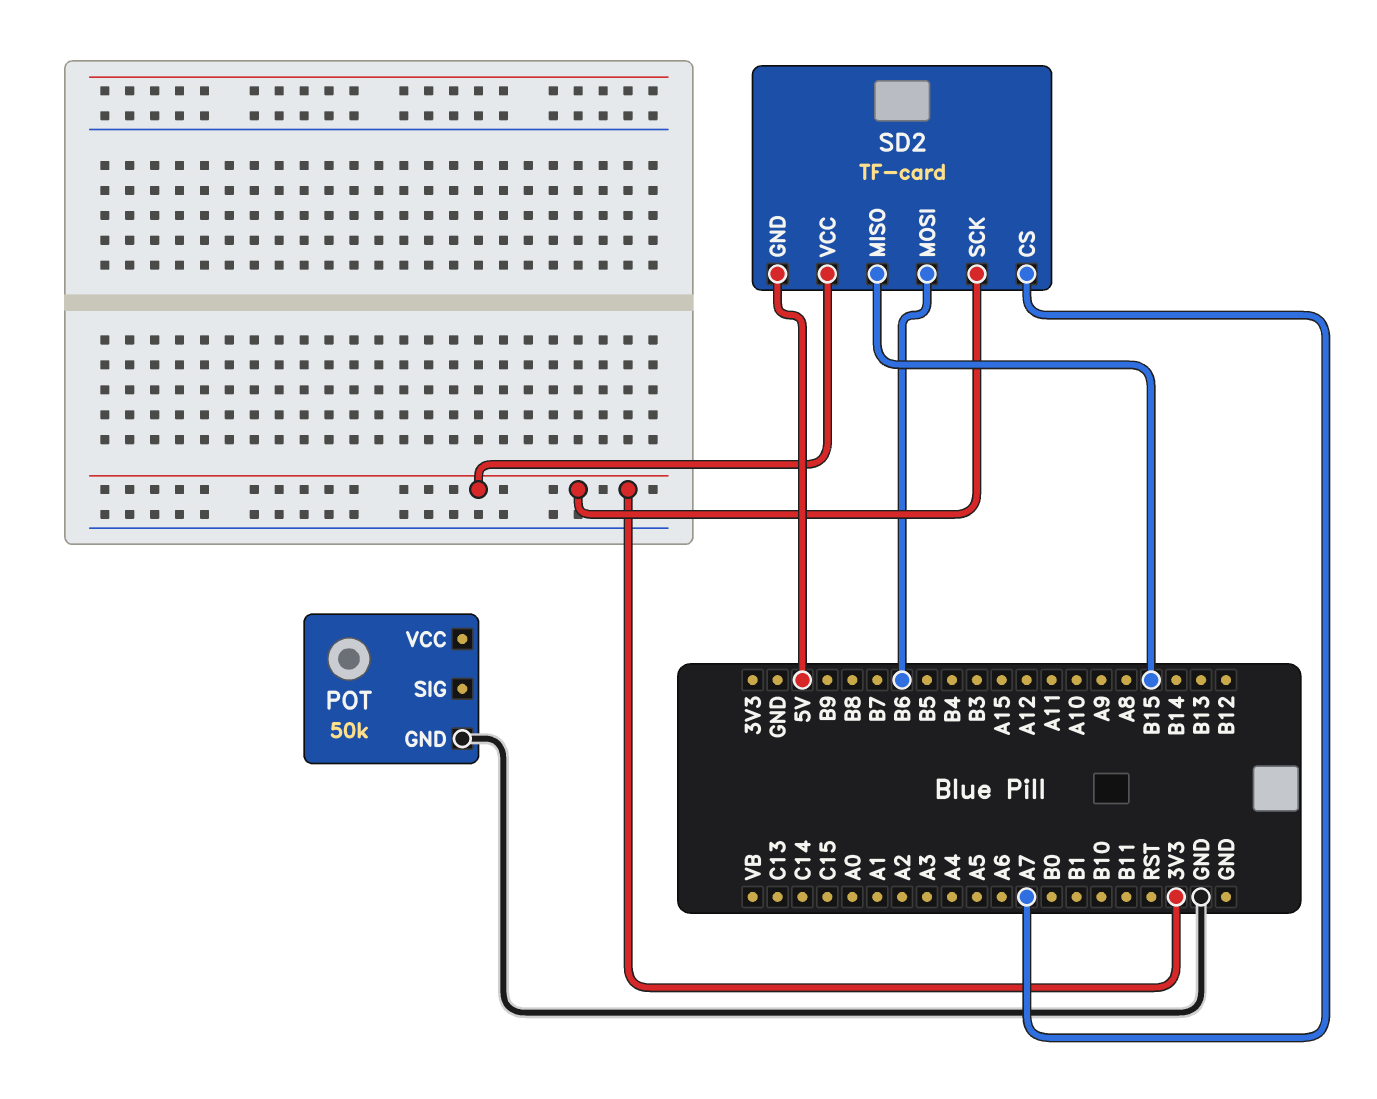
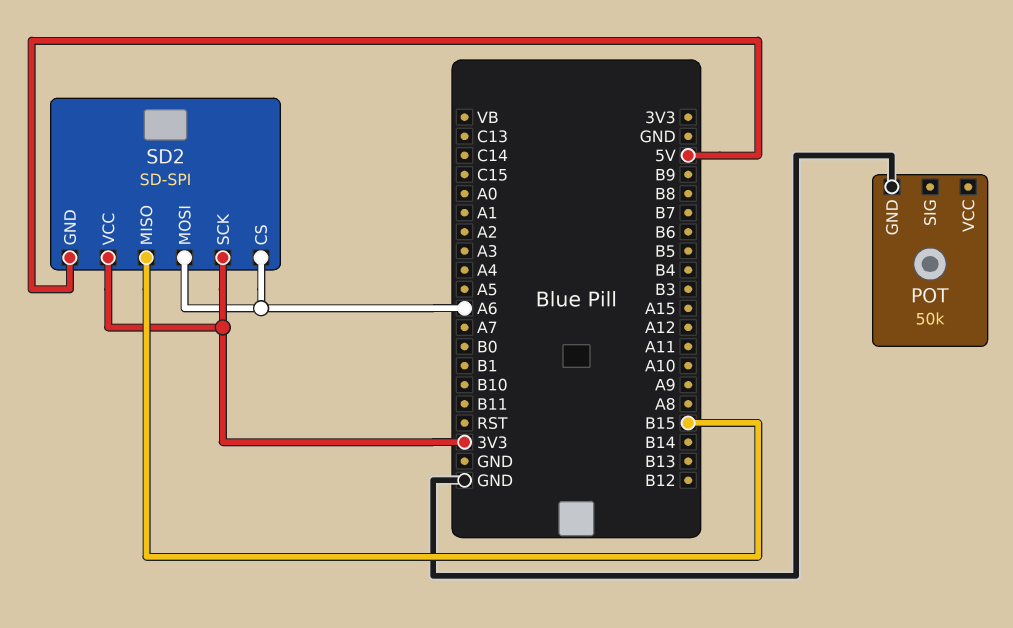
SD2: TF-card -> SD-SPI
SD2 pin CS: A7 -> A6
SD2 pin MOSI: B6 -> A6

